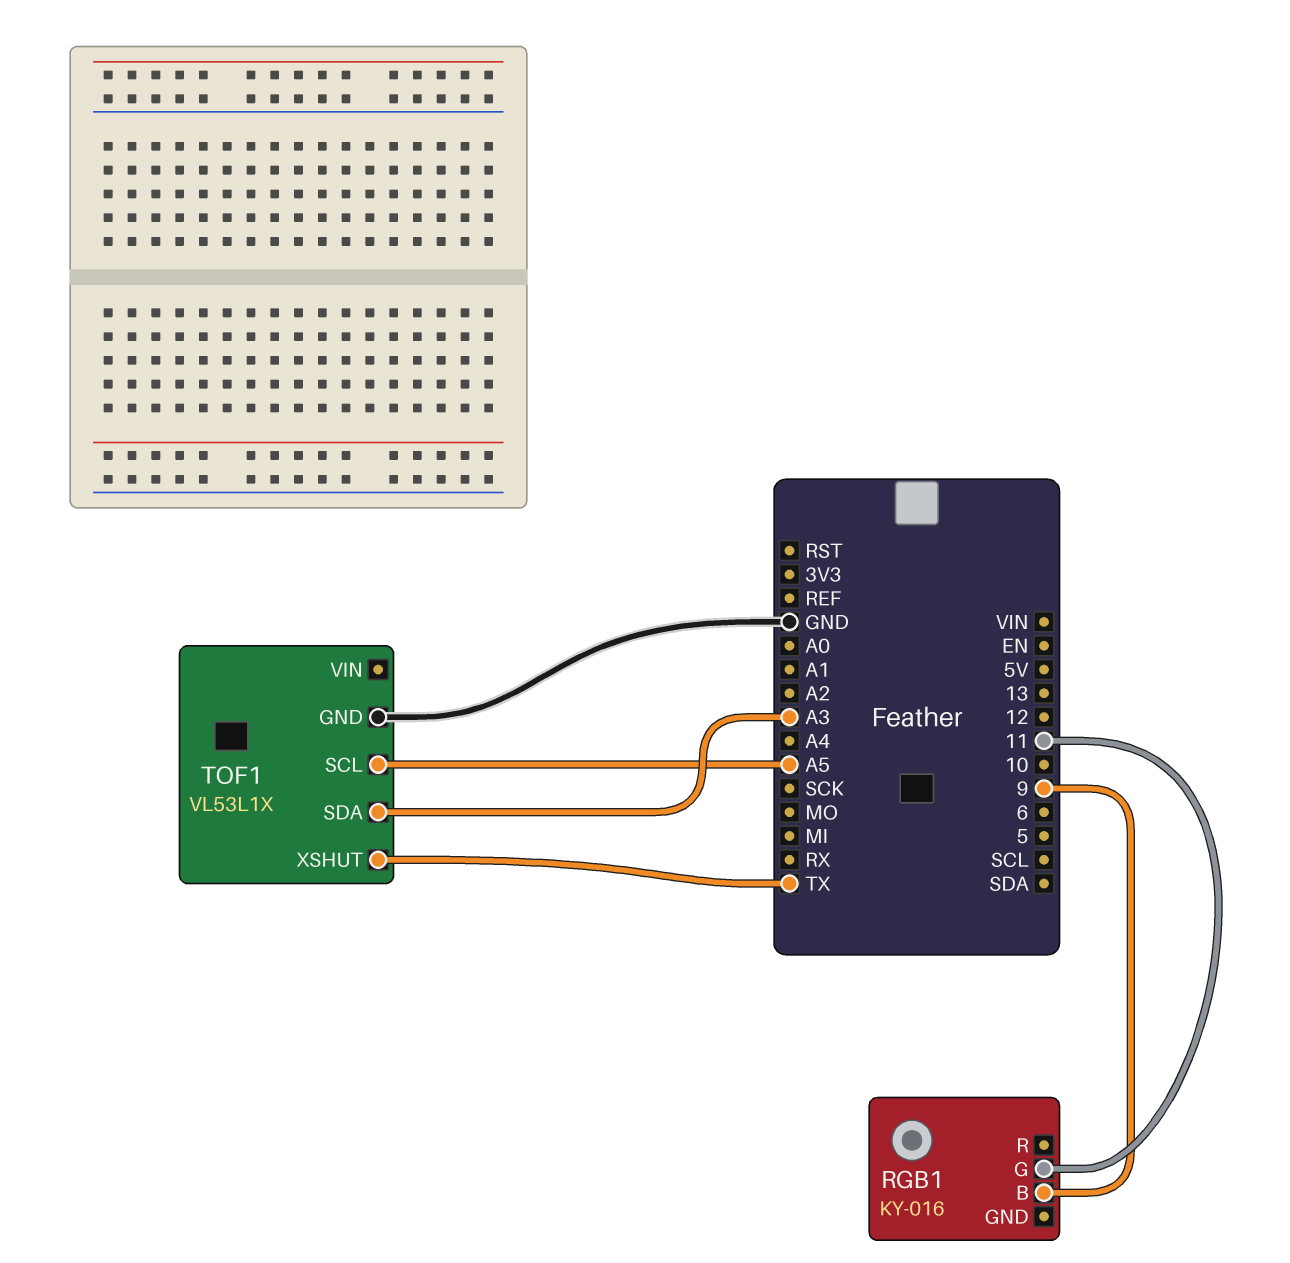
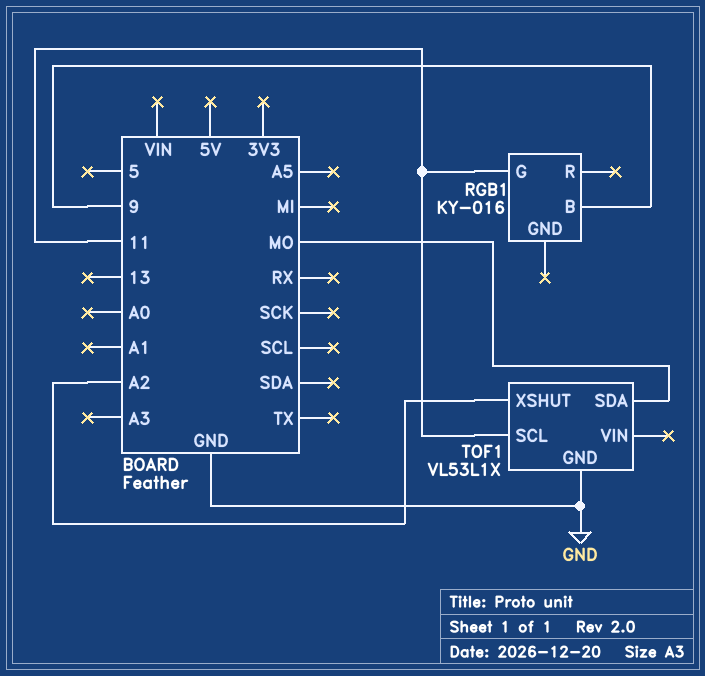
TOF1 pin SCL: A5 -> 11
TOF1 pin SDA: A3 -> MO
TOF1 pin XSHUT: TX -> A2

